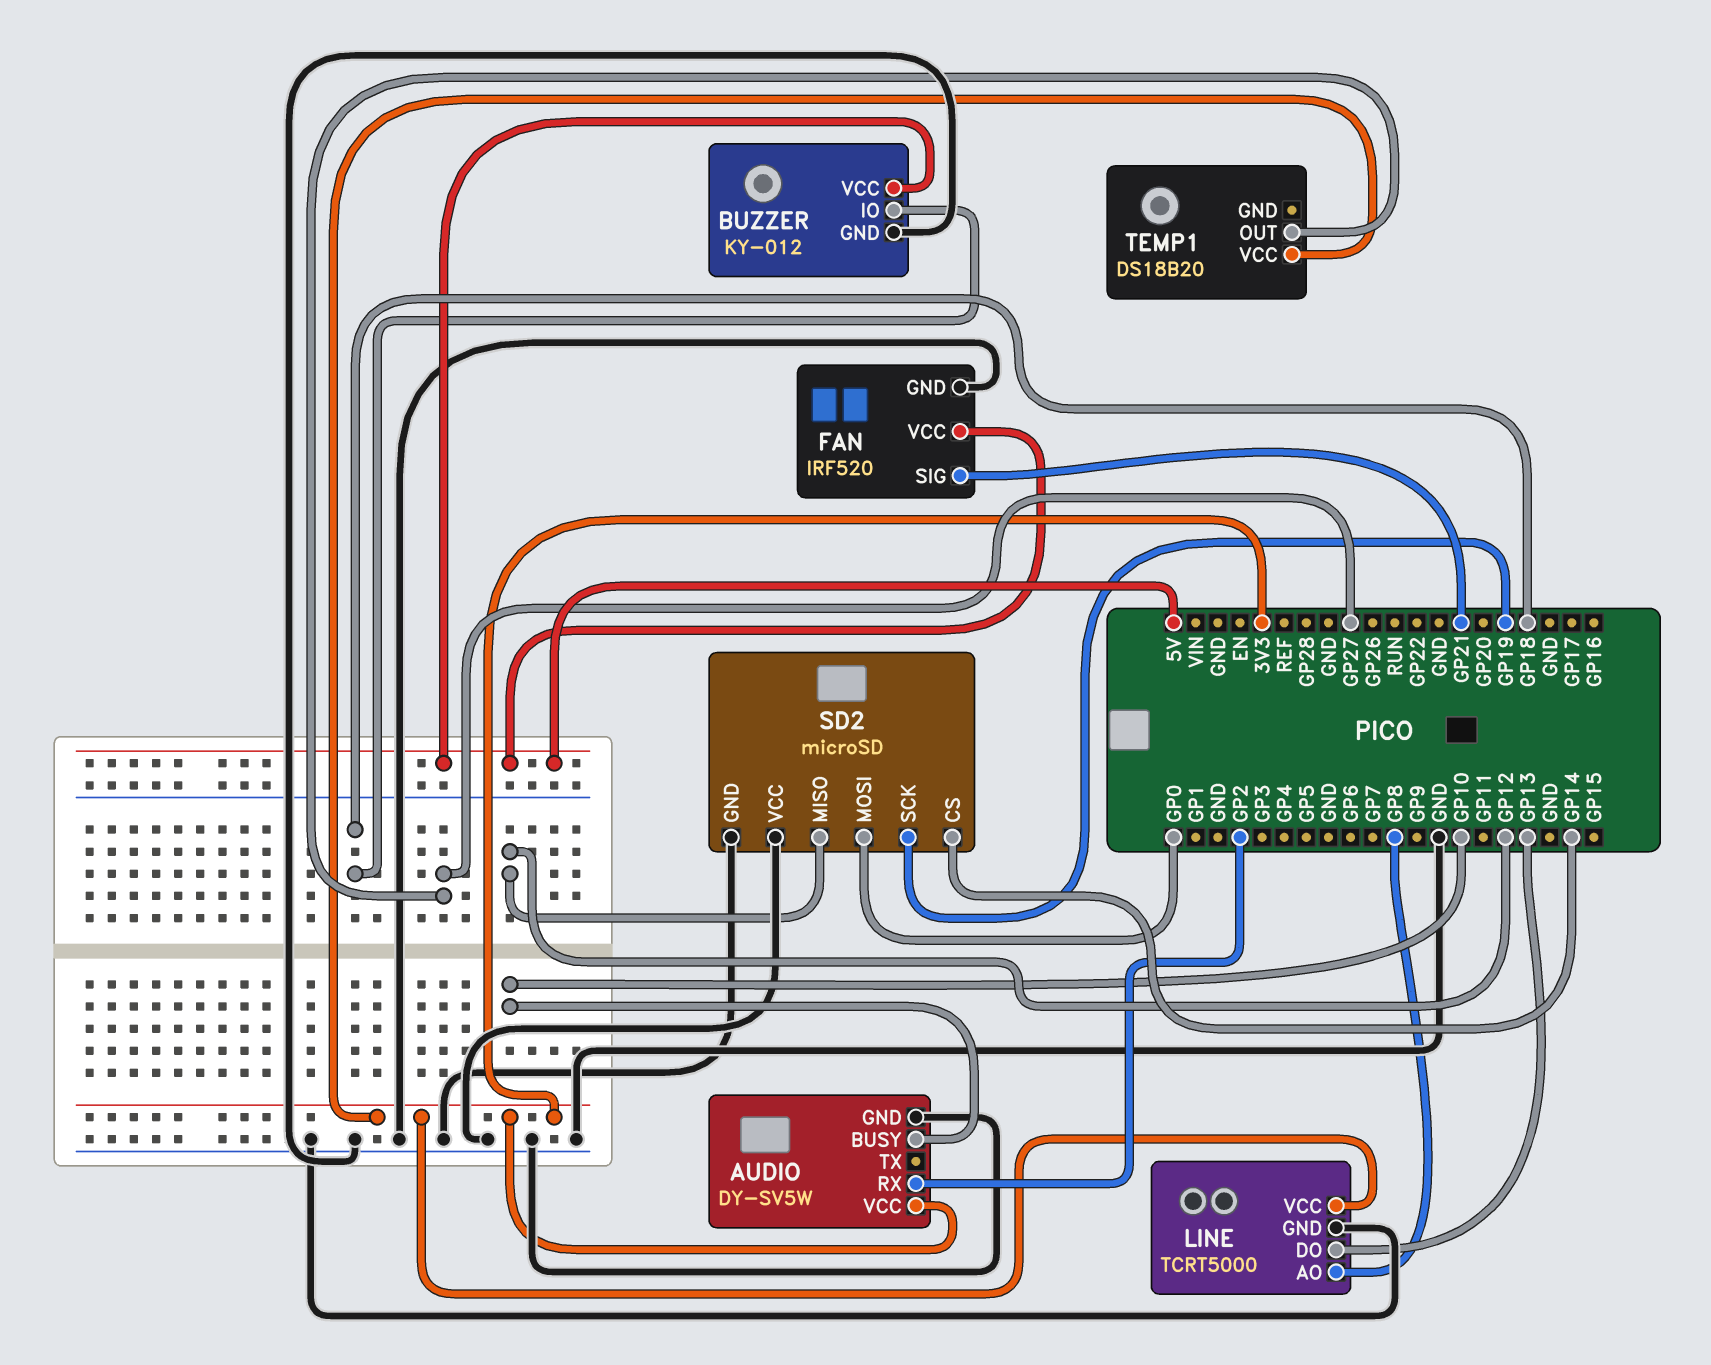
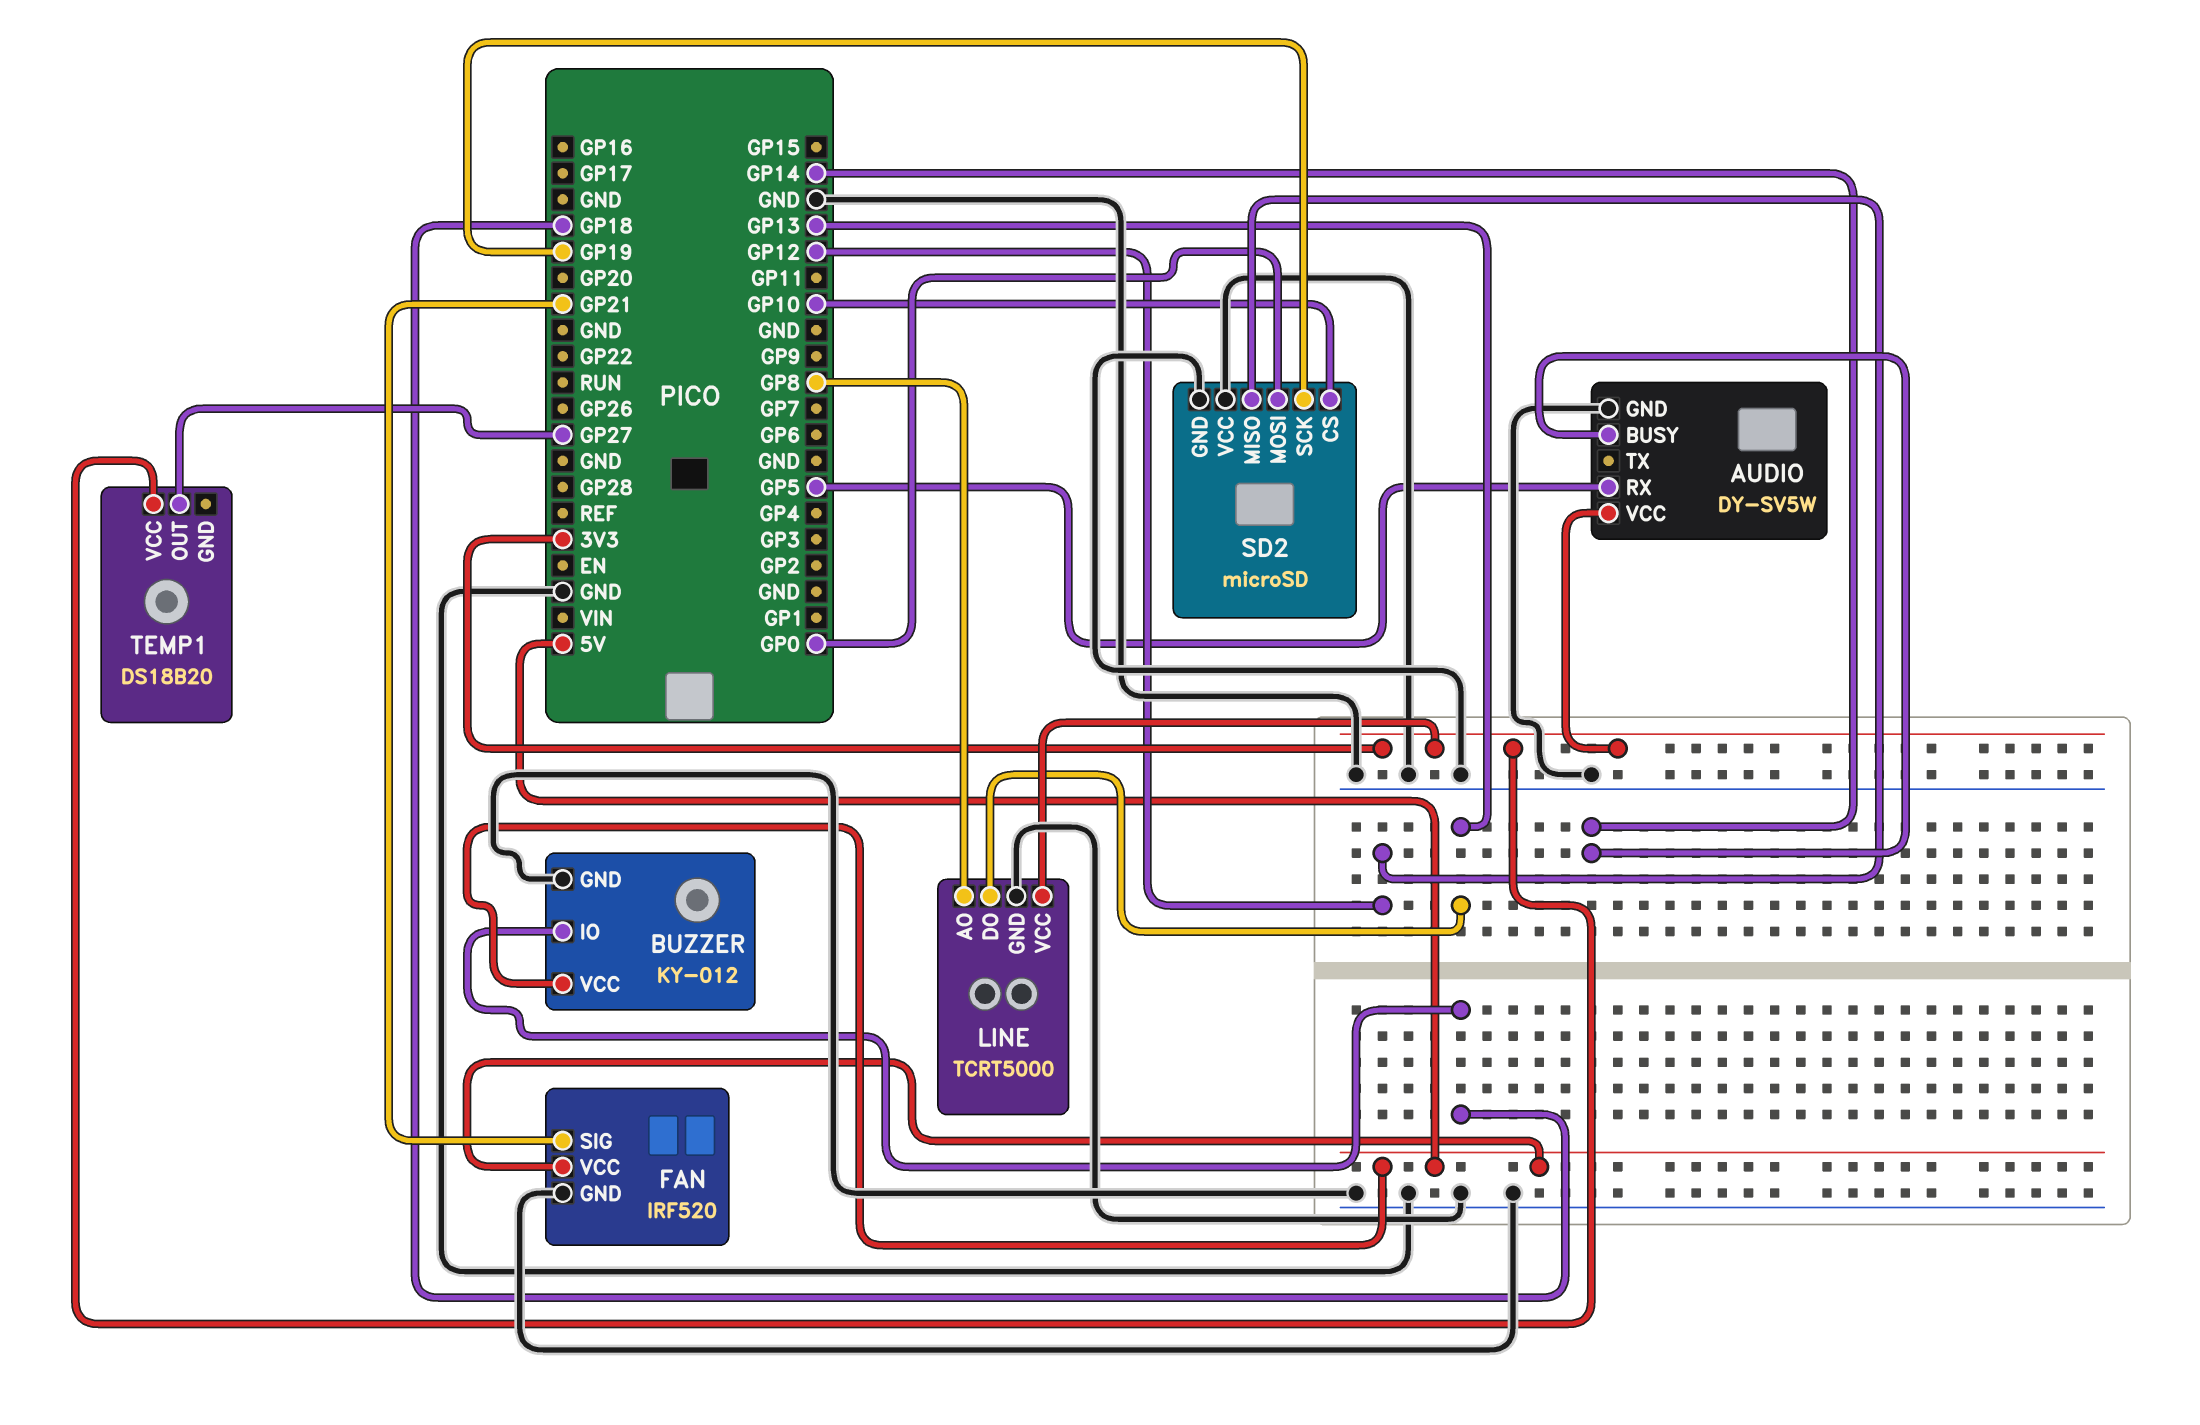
AUDIO pin BUSY: GP10 -> GP14
AUDIO pin RX: GP2 -> GP5
SD2 pin CS: GP14 -> GP10

